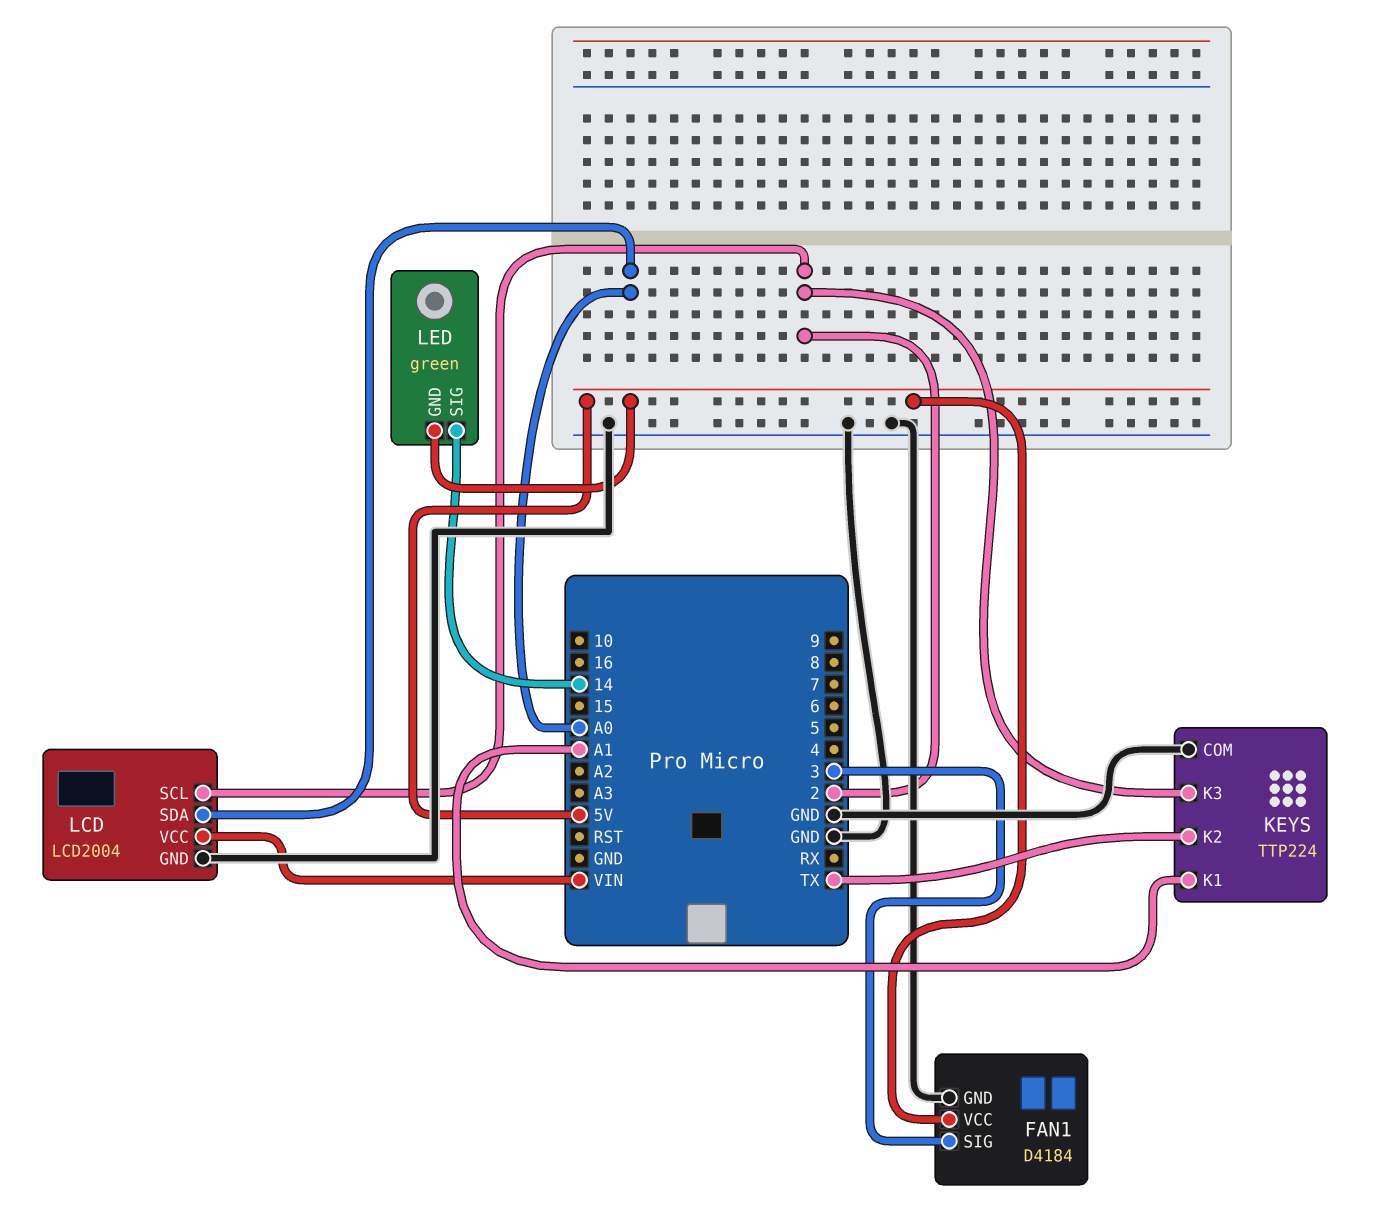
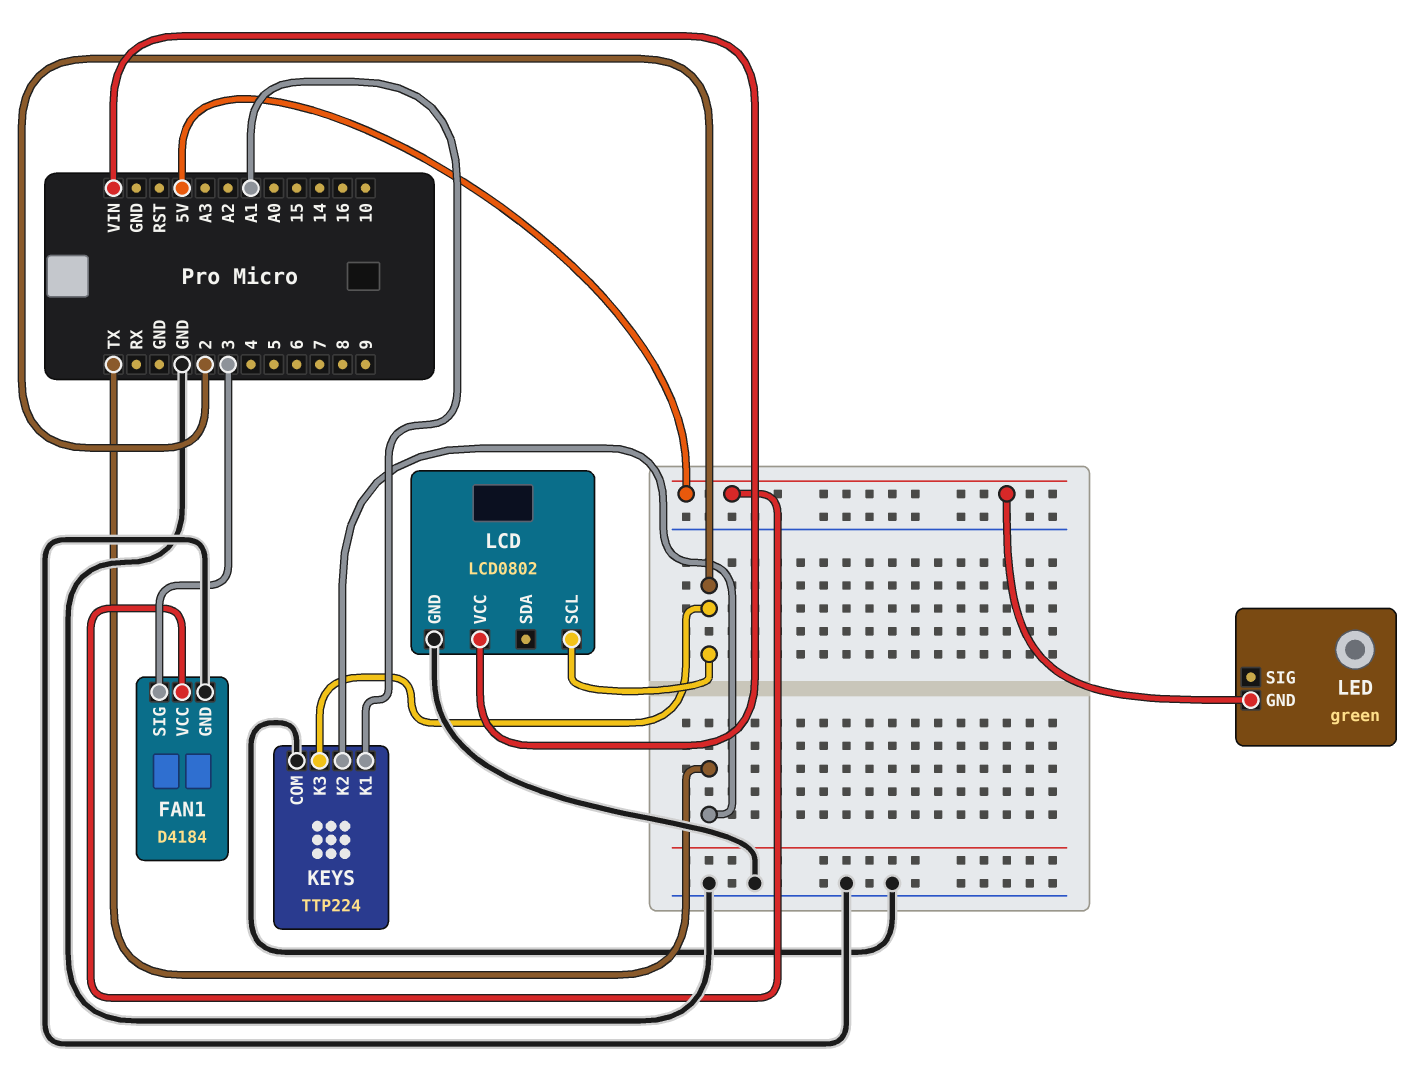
LCD: LCD2004 -> LCD0802
LCD pin SDA: A0 -> none
LED pin SIG: 14 -> none

